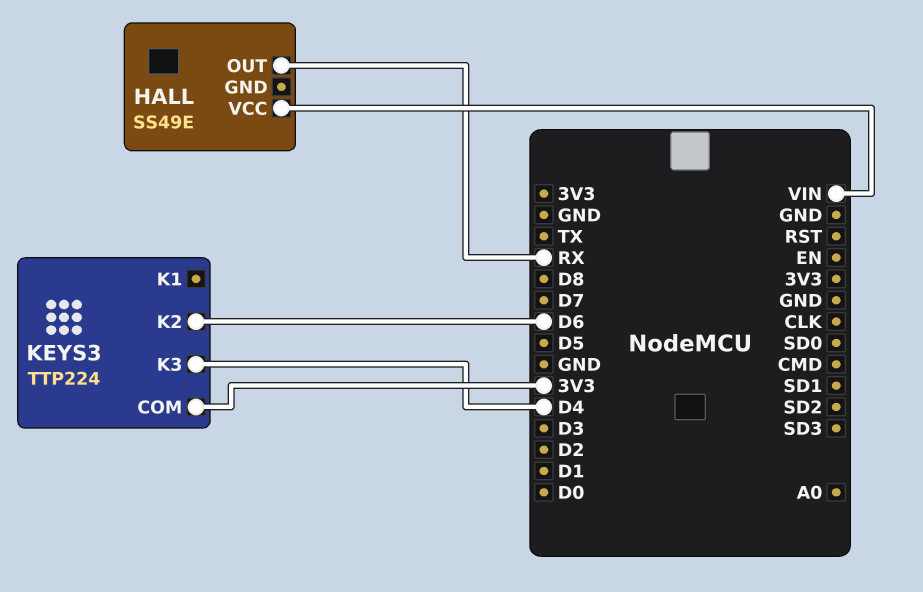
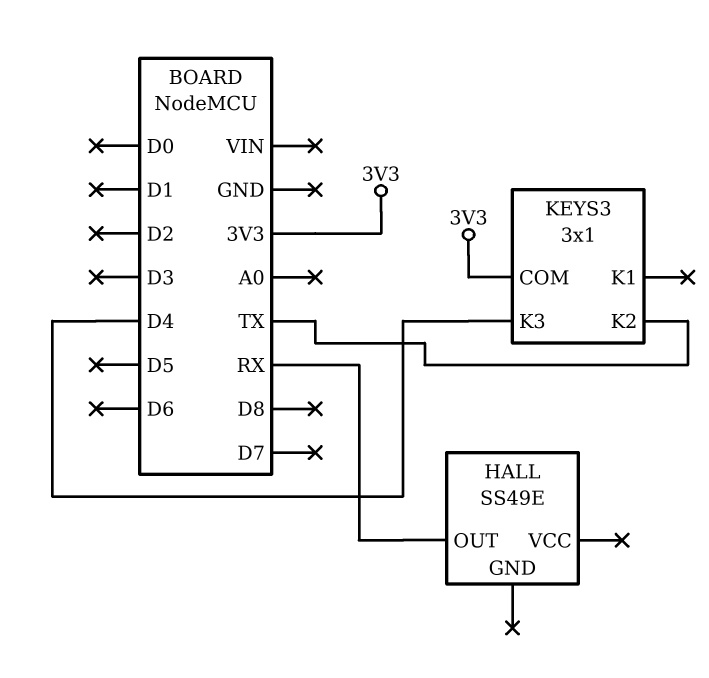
HALL pin VCC: VIN -> none
KEYS3: TTP224 -> 3x1
KEYS3 pin K2: D6 -> TX

